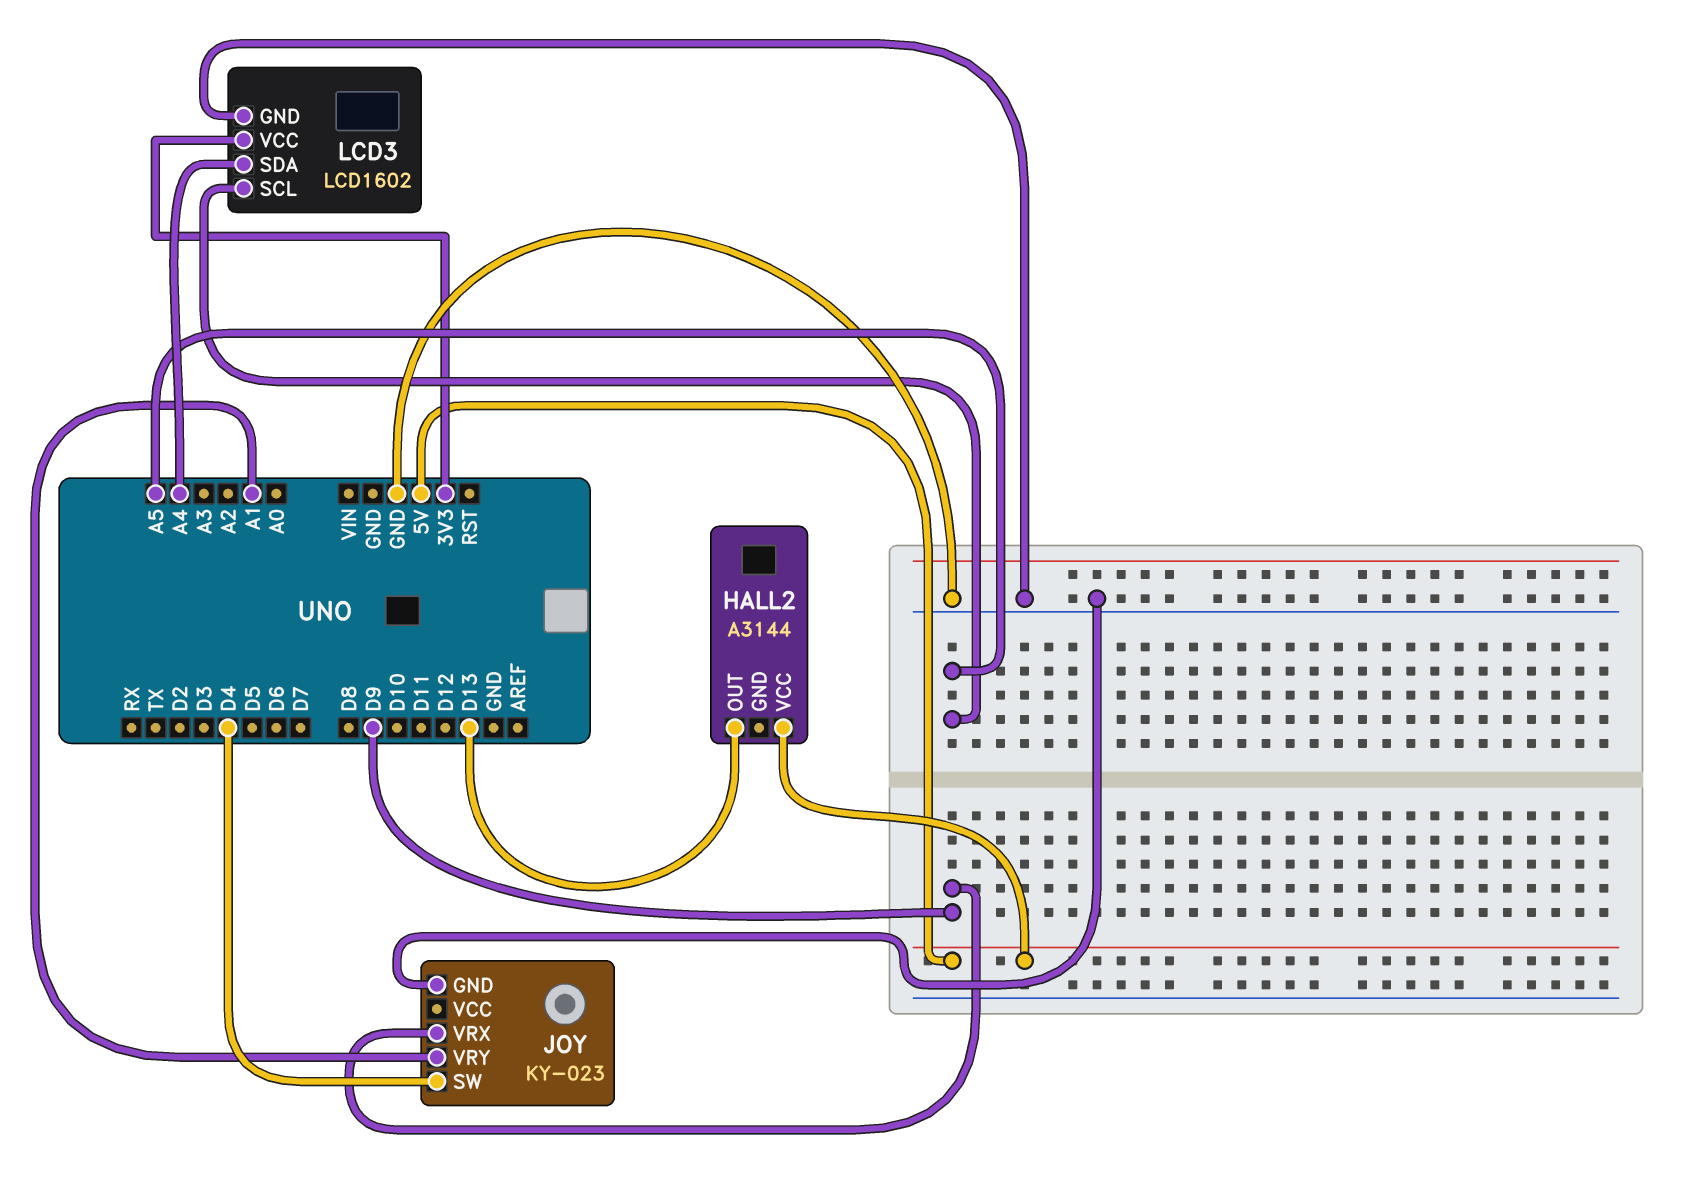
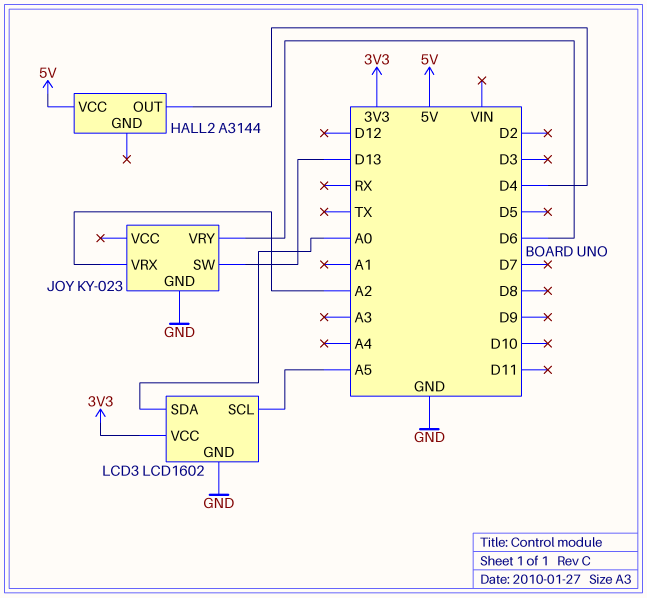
HALL2 pin OUT: D13 -> D4
JOY pin SW: D4 -> D13
JOY pin VRX: D9 -> A2
JOY pin VRY: A1 -> D6
LCD3 pin SDA: A4 -> A0

